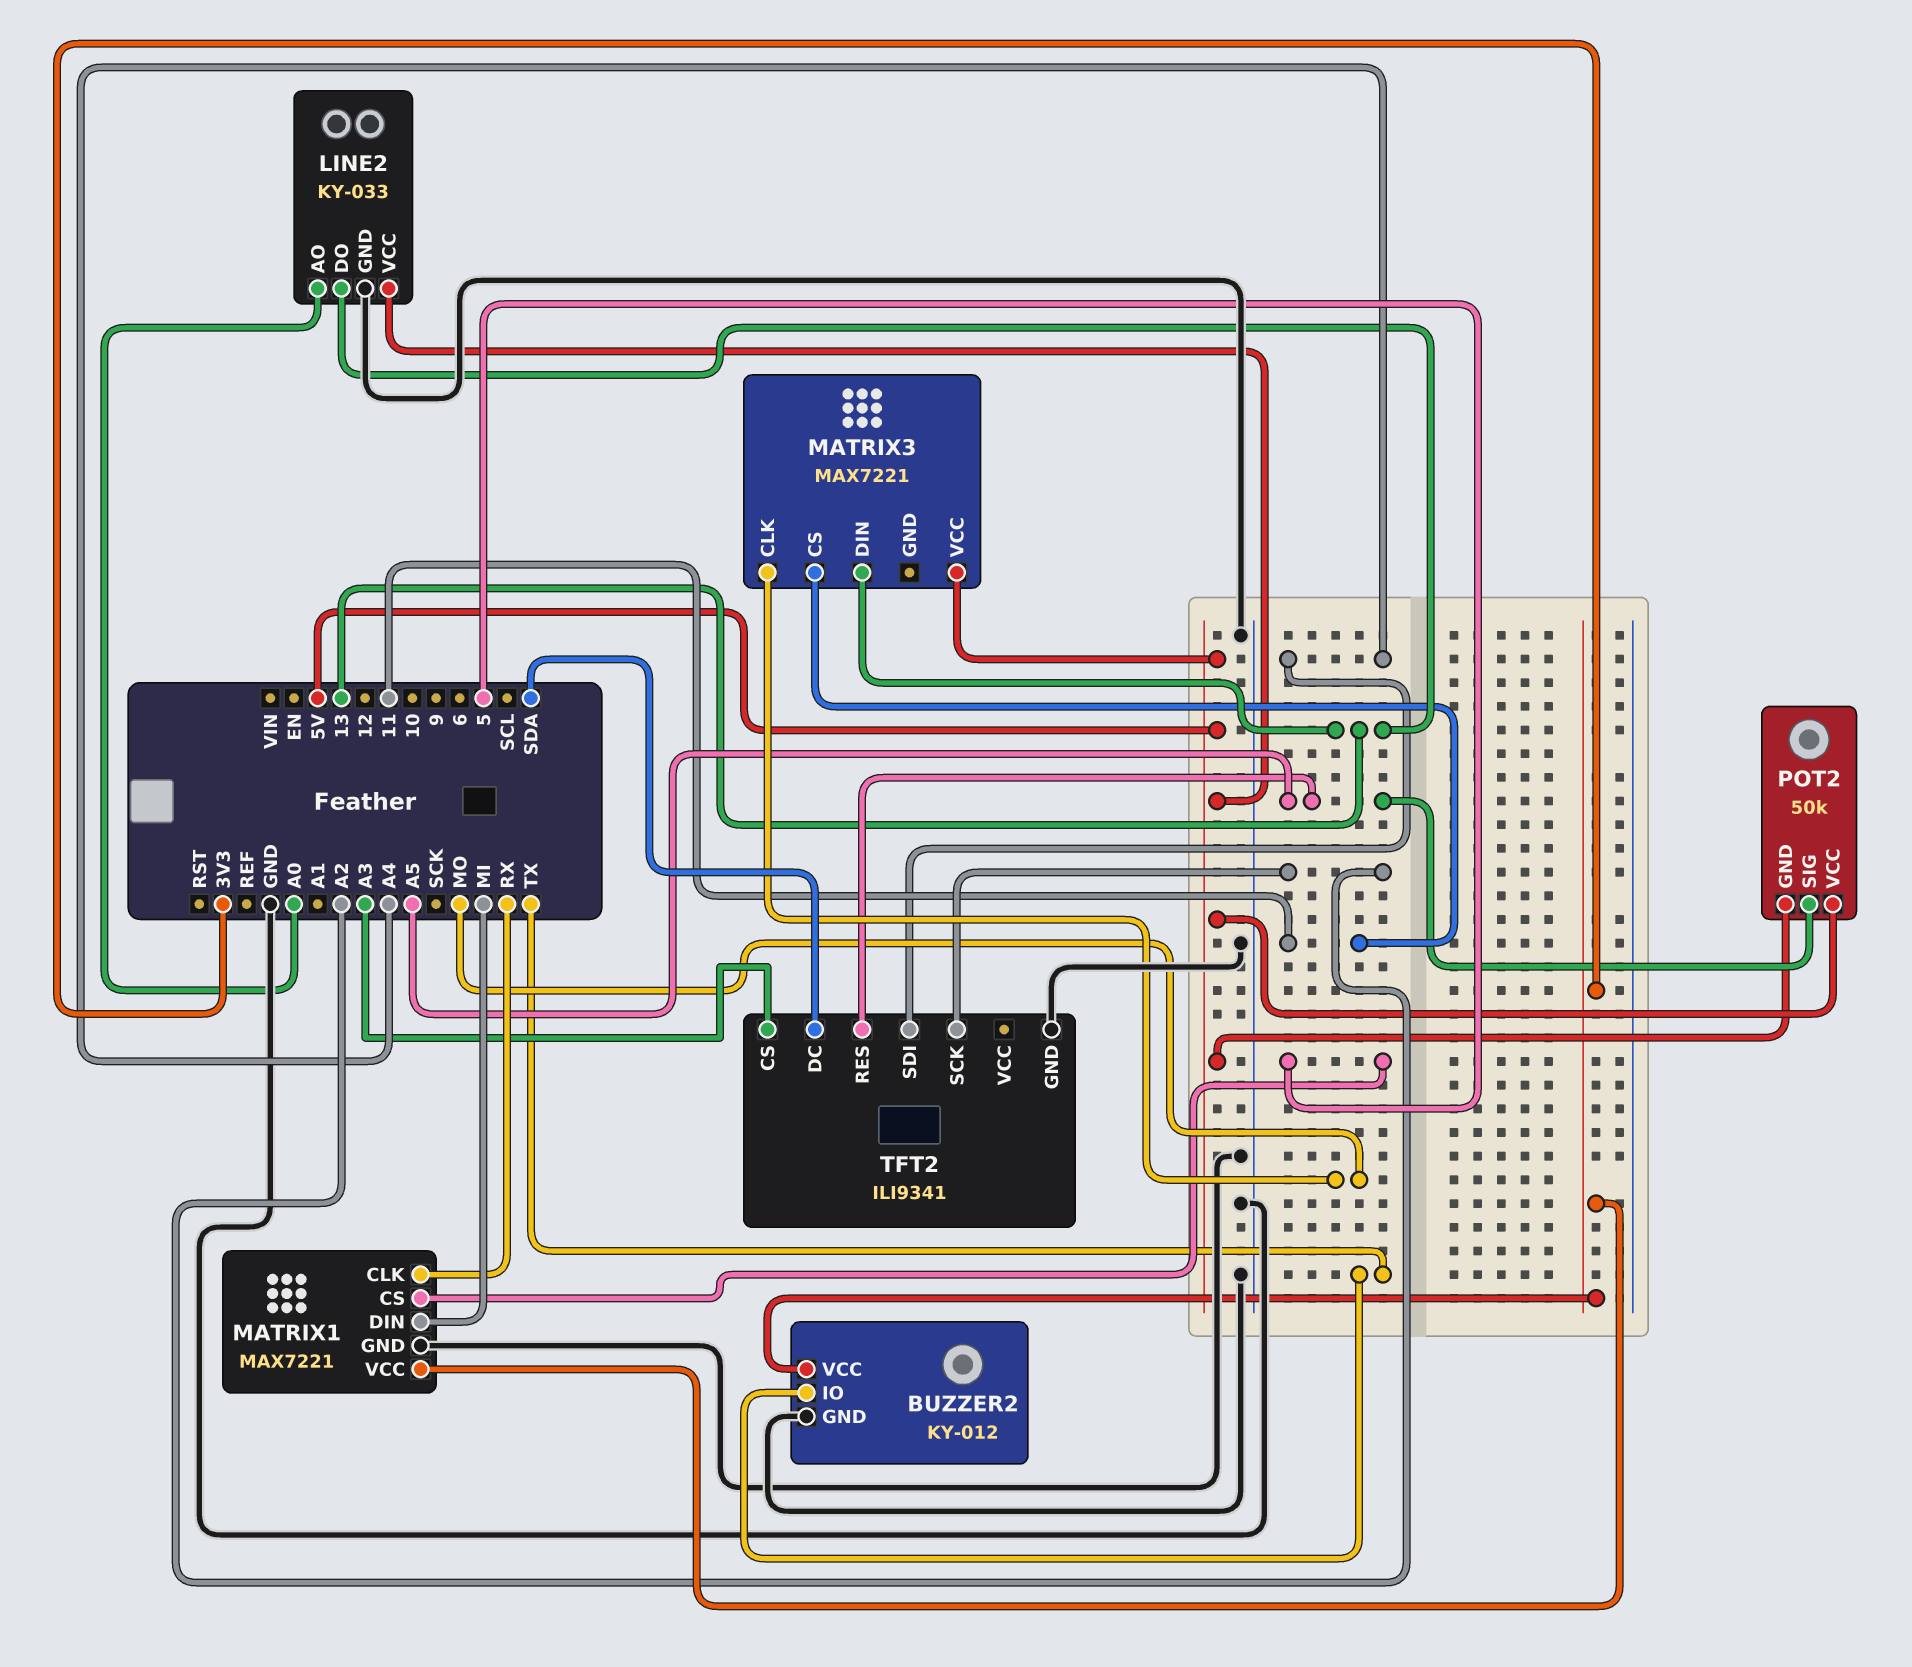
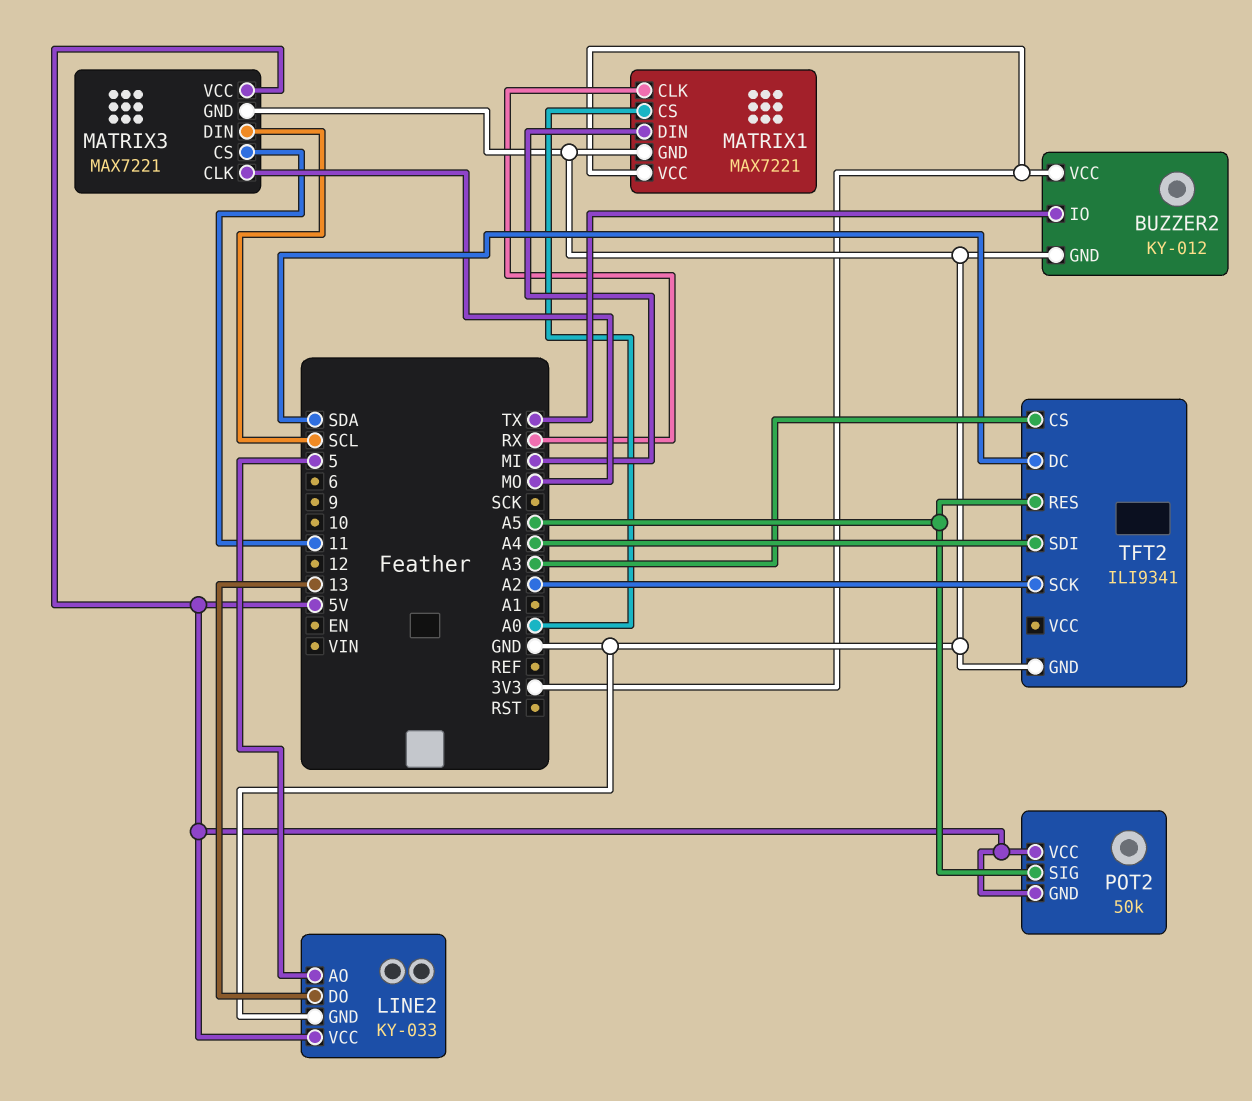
LINE2 pin AO: A0 -> 5
MATRIX1 pin CS: 5 -> A0
MATRIX3 pin DIN: 13 -> SCL
MATRIX3 pin GND: none -> GND

